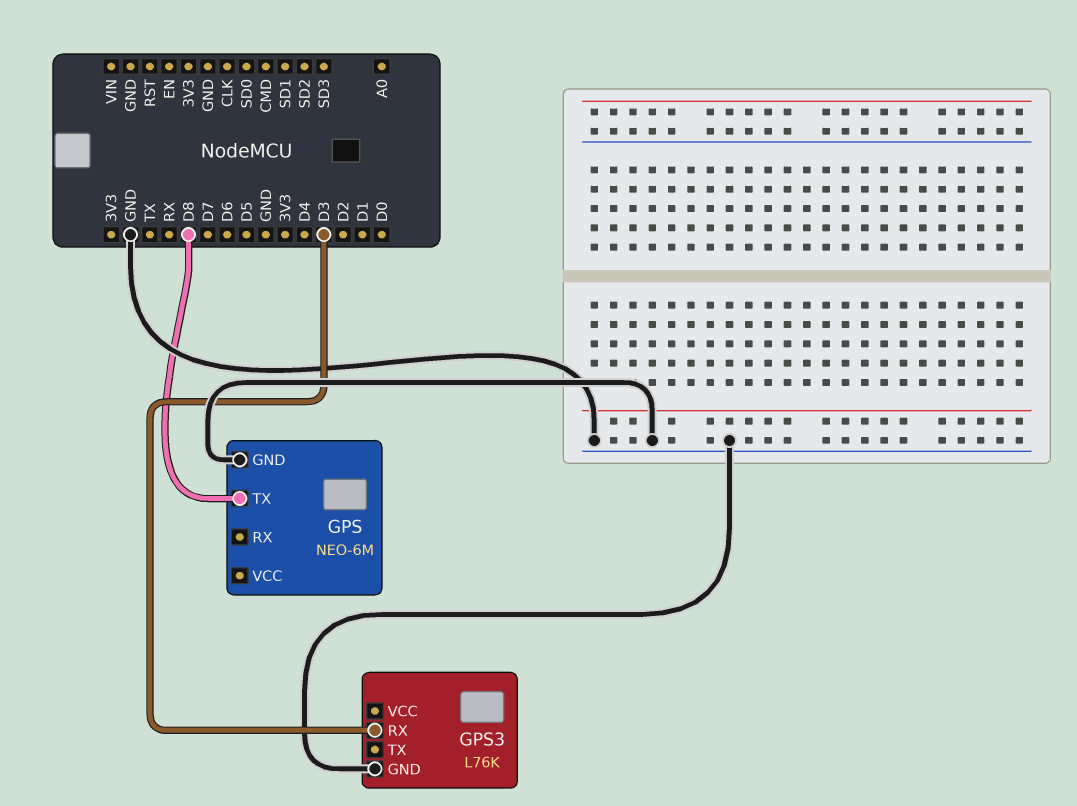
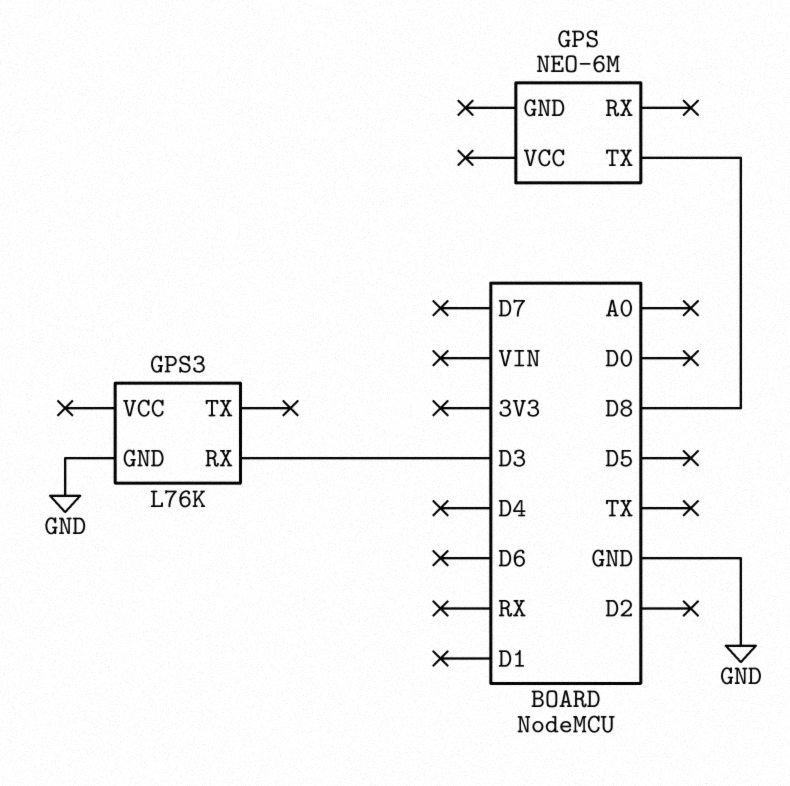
GPS pin GND: GND -> none

